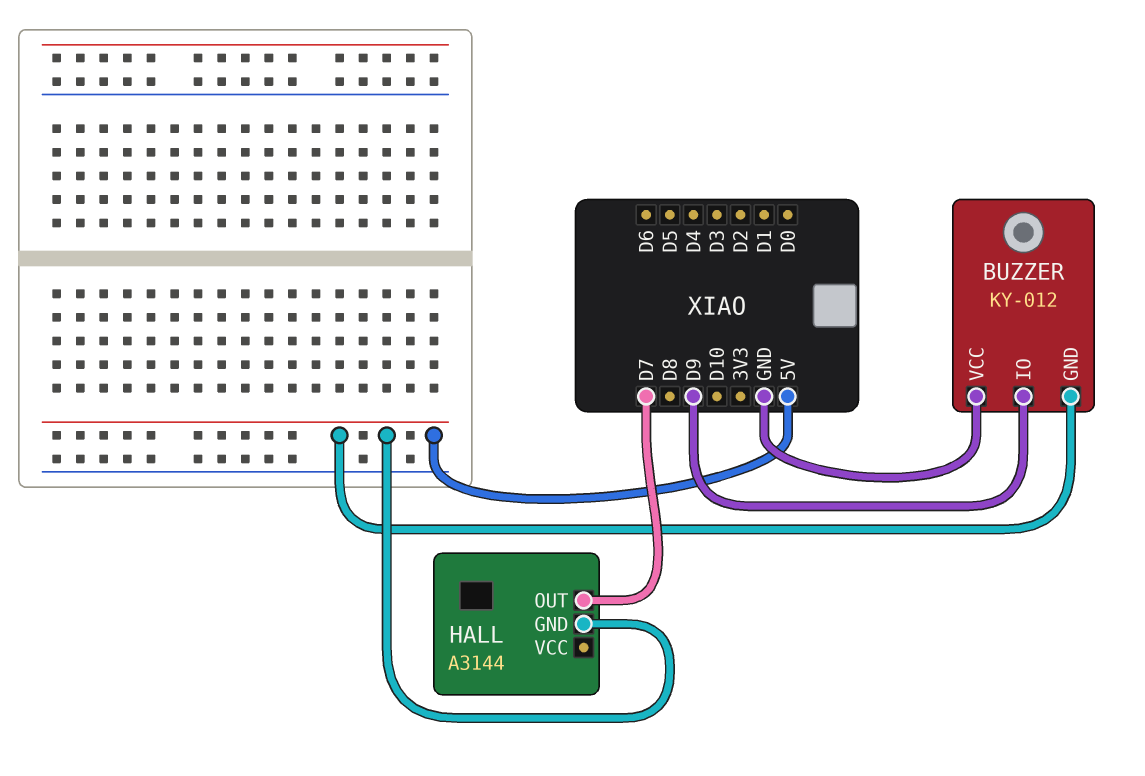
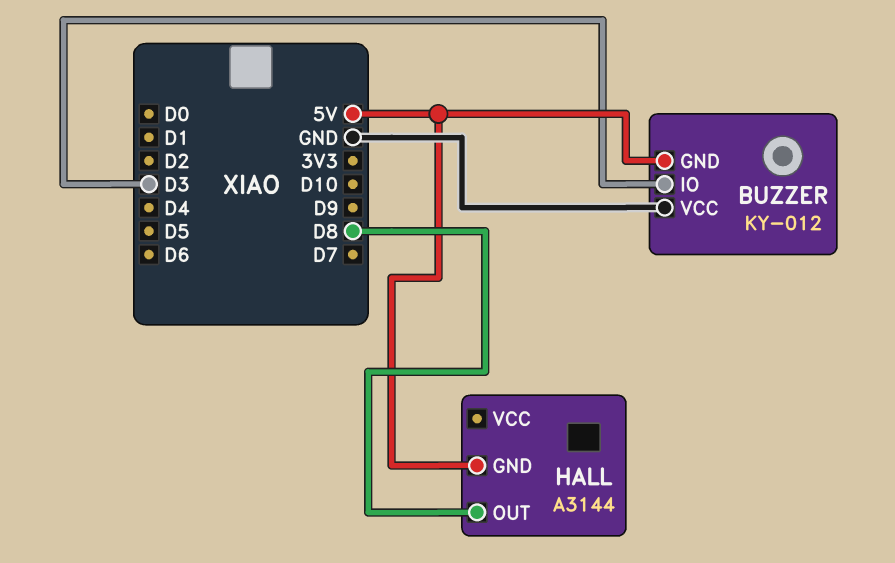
BUZZER pin IO: D9 -> D3
HALL pin OUT: D7 -> D8

